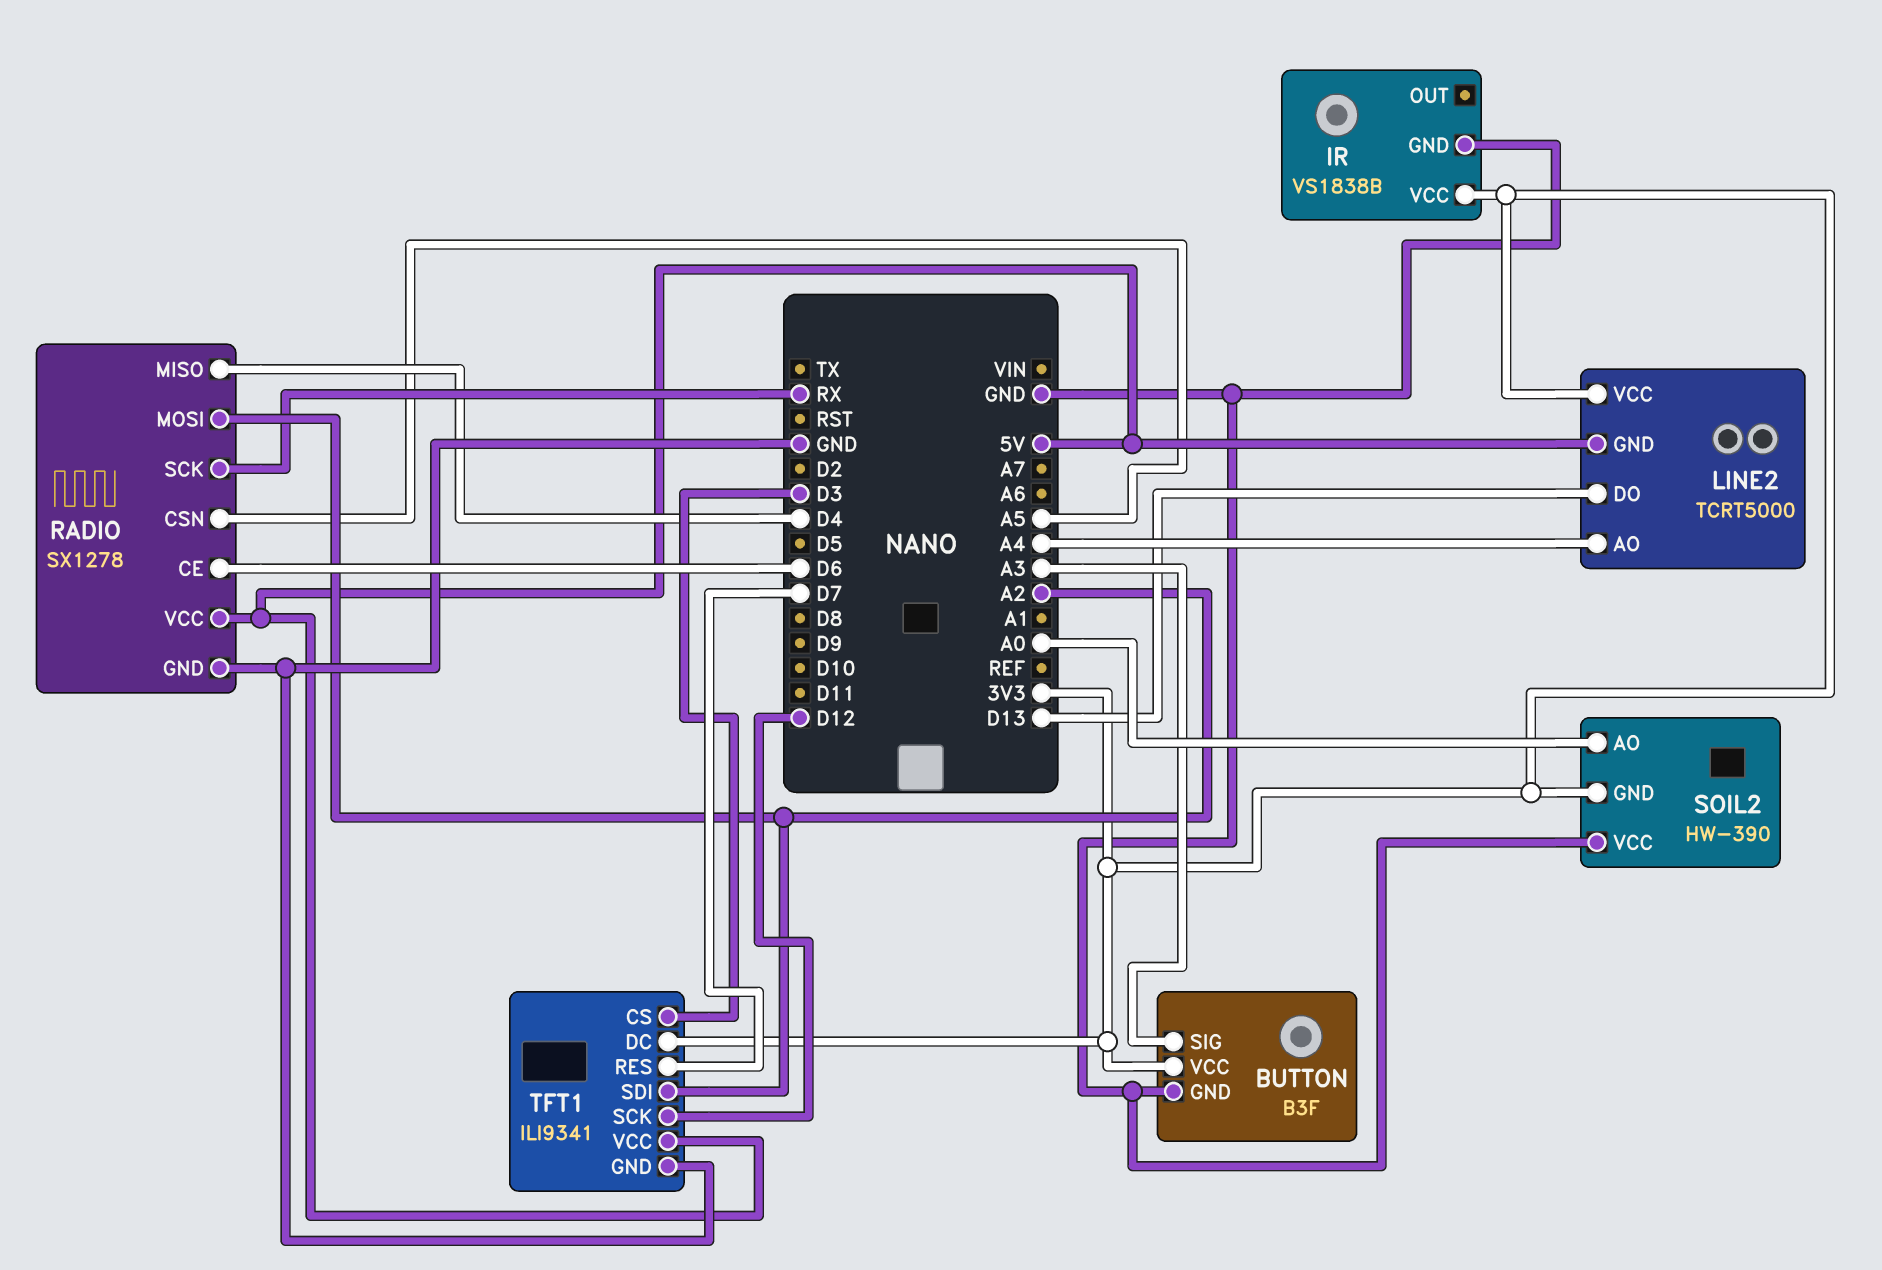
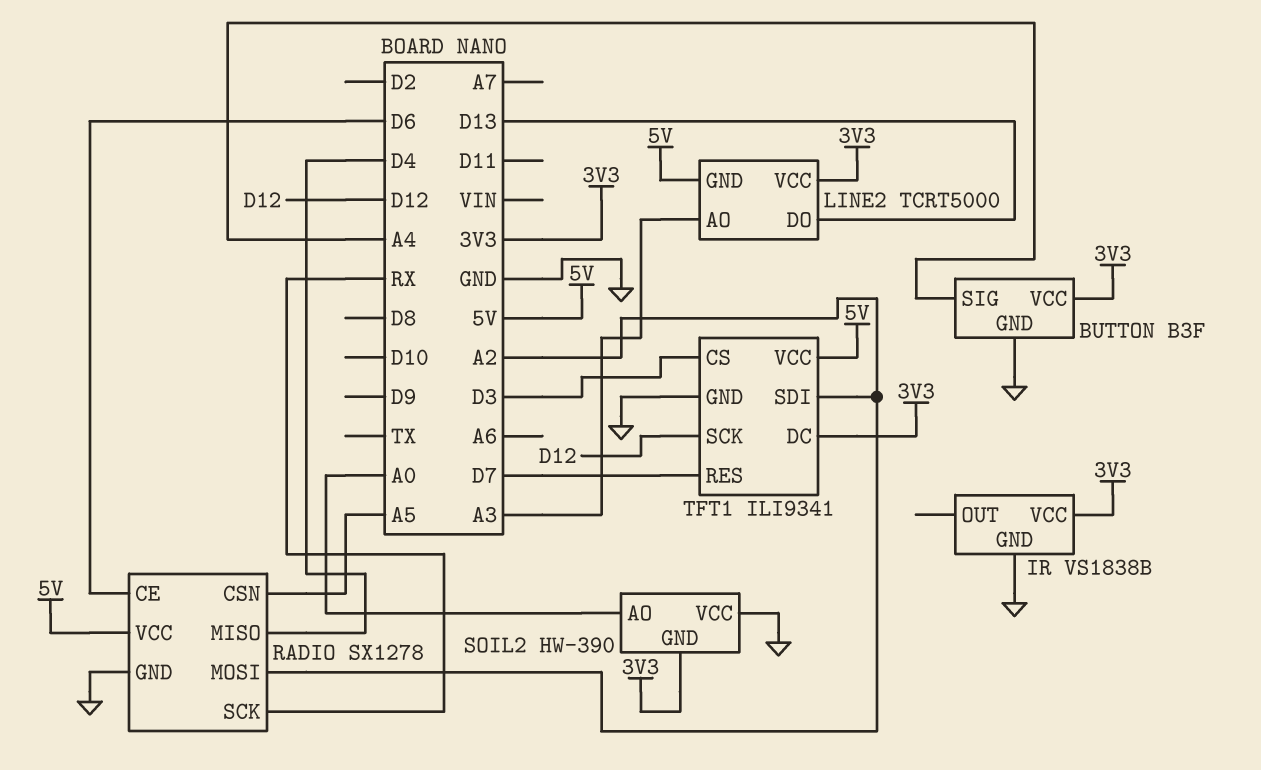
BUTTON pin SIG: A3 -> A4
LINE2 pin AO: A4 -> A3

